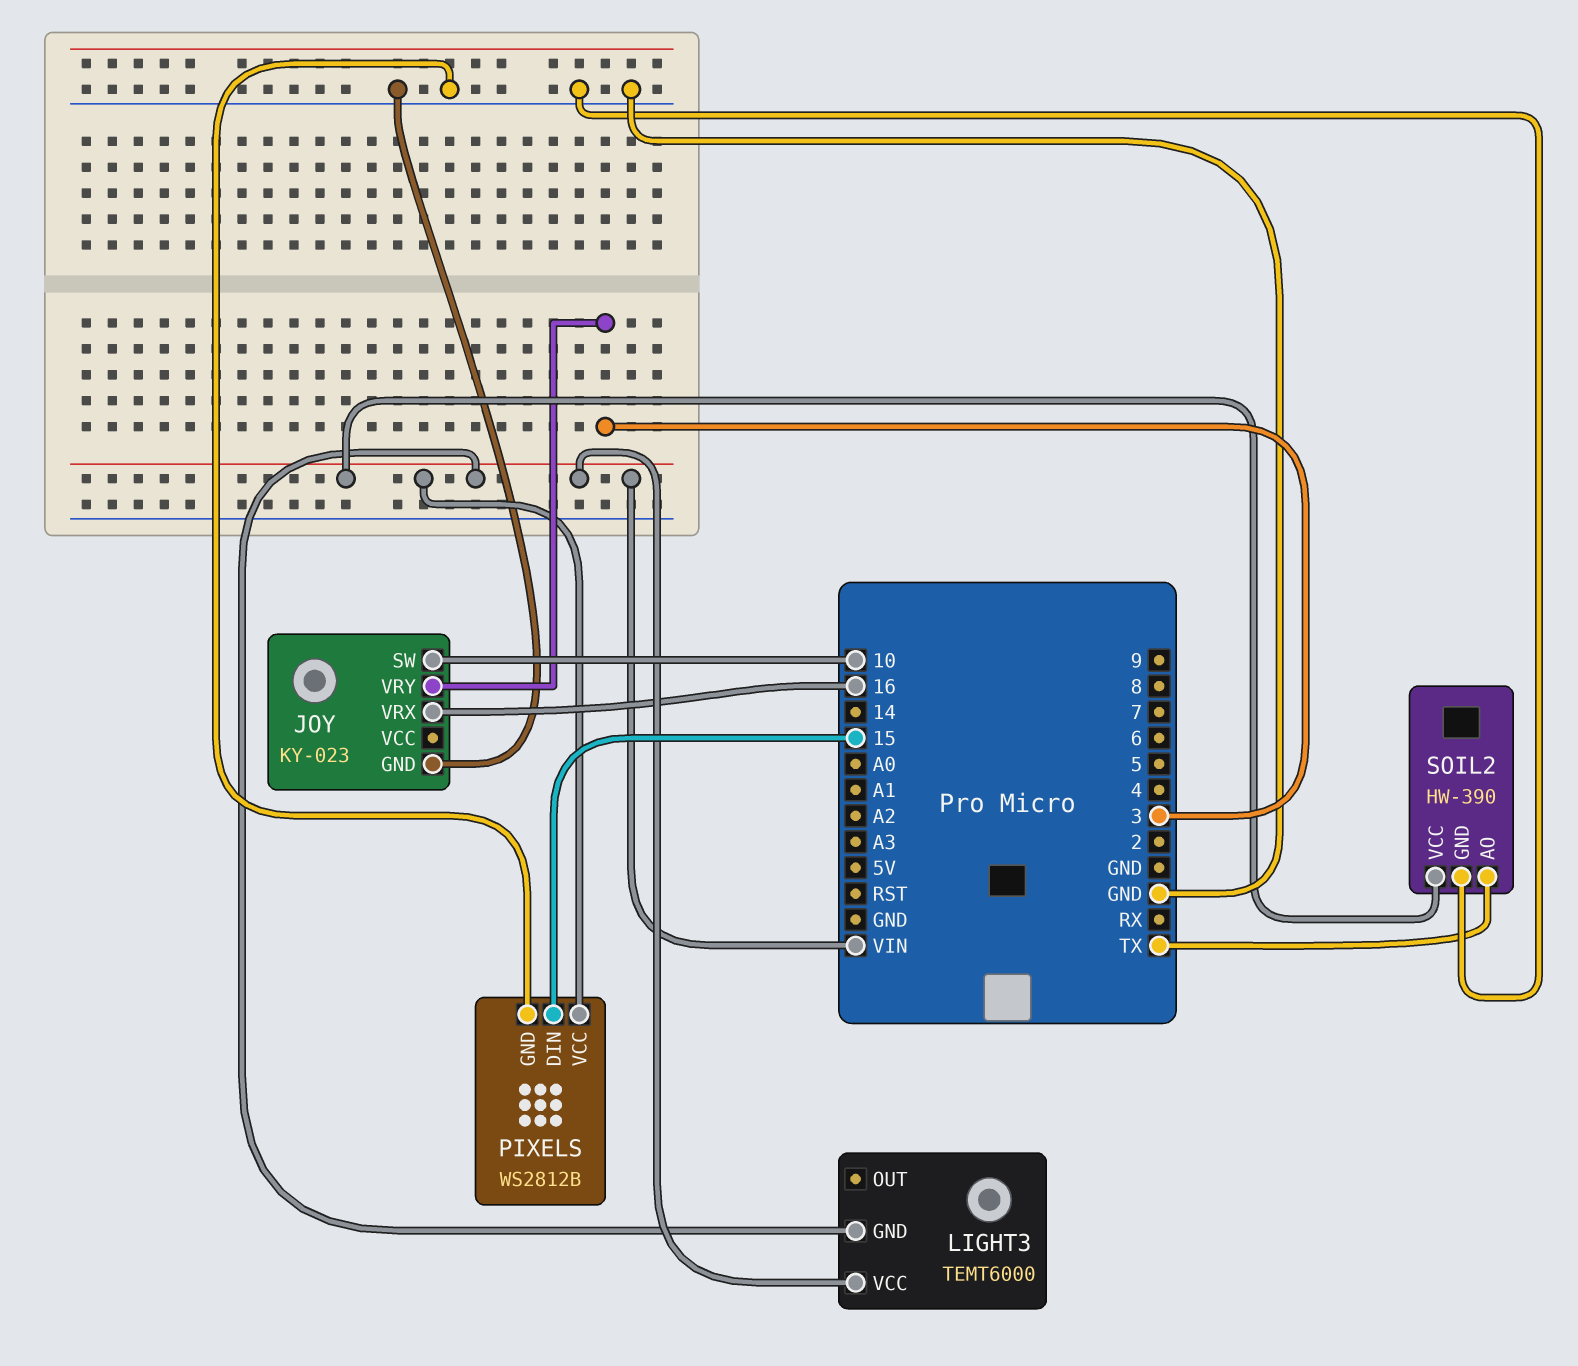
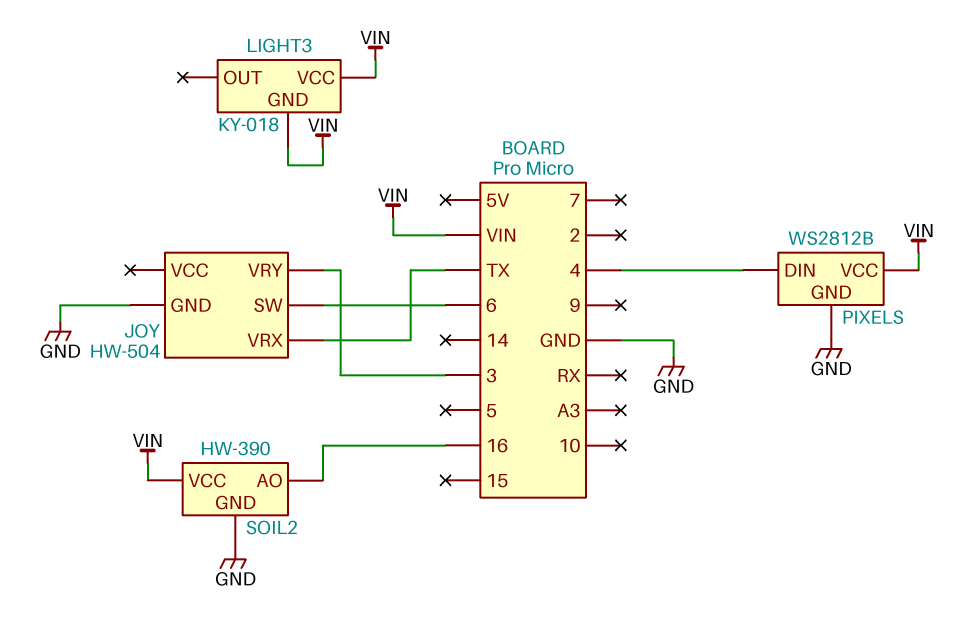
JOY: KY-023 -> HW-504
JOY pin SW: 10 -> 6
JOY pin VRX: 16 -> TX
LIGHT3: TEMT6000 -> KY-018
PIXELS pin DIN: 15 -> 4
SOIL2 pin AO: TX -> 16

